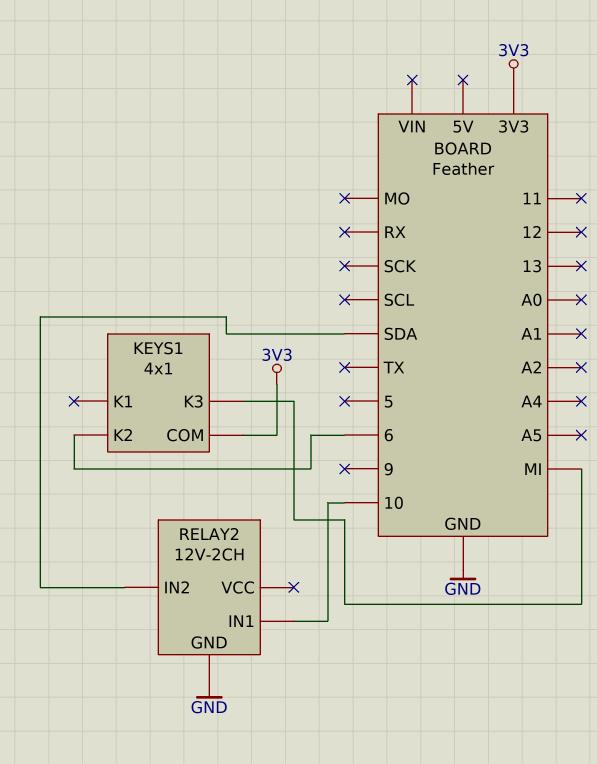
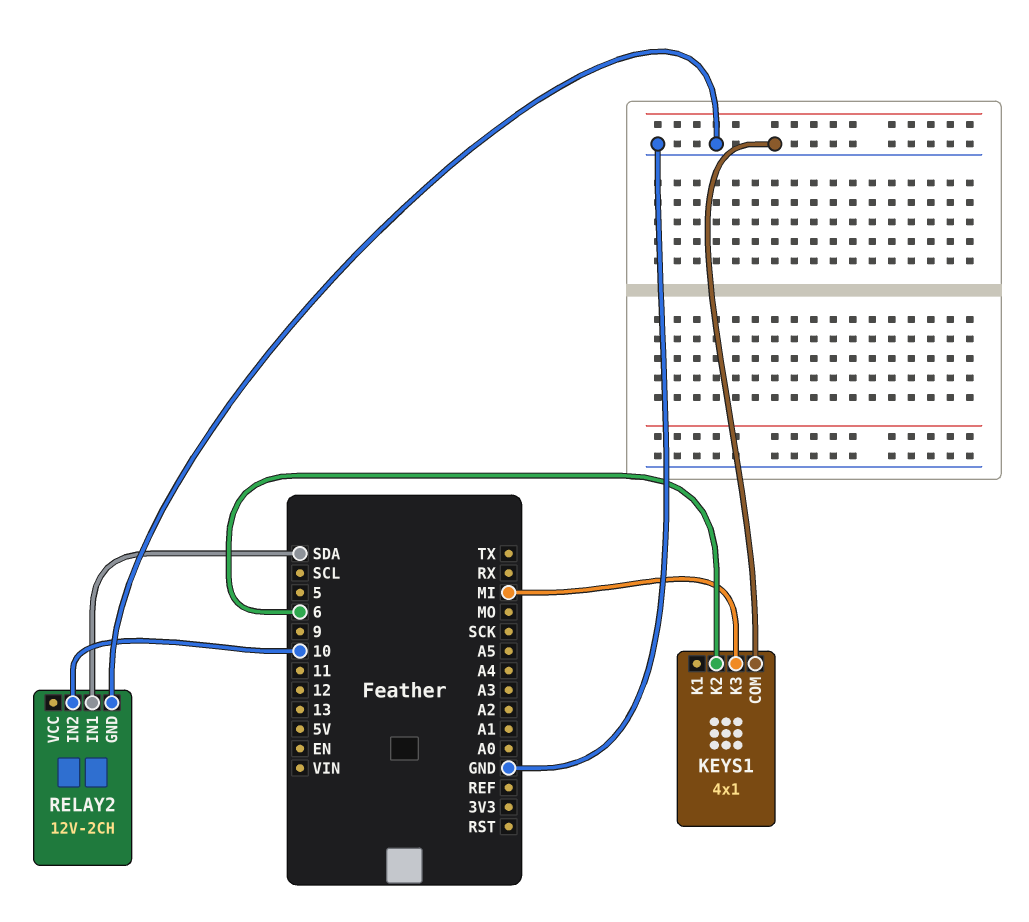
KEYS1 pin COM: 3V3 -> GND
RELAY2 pin IN1: 10 -> SDA
RELAY2 pin IN2: SDA -> 10

